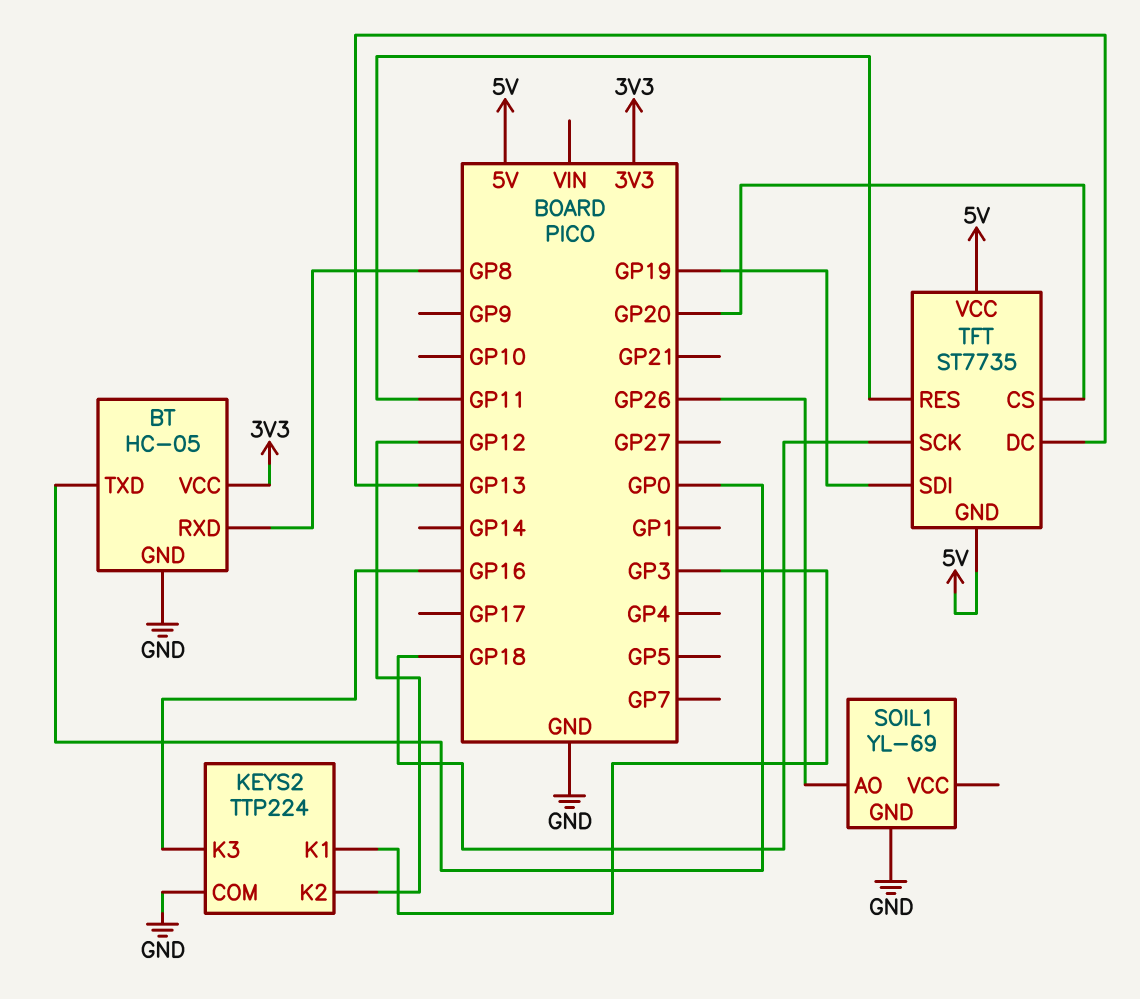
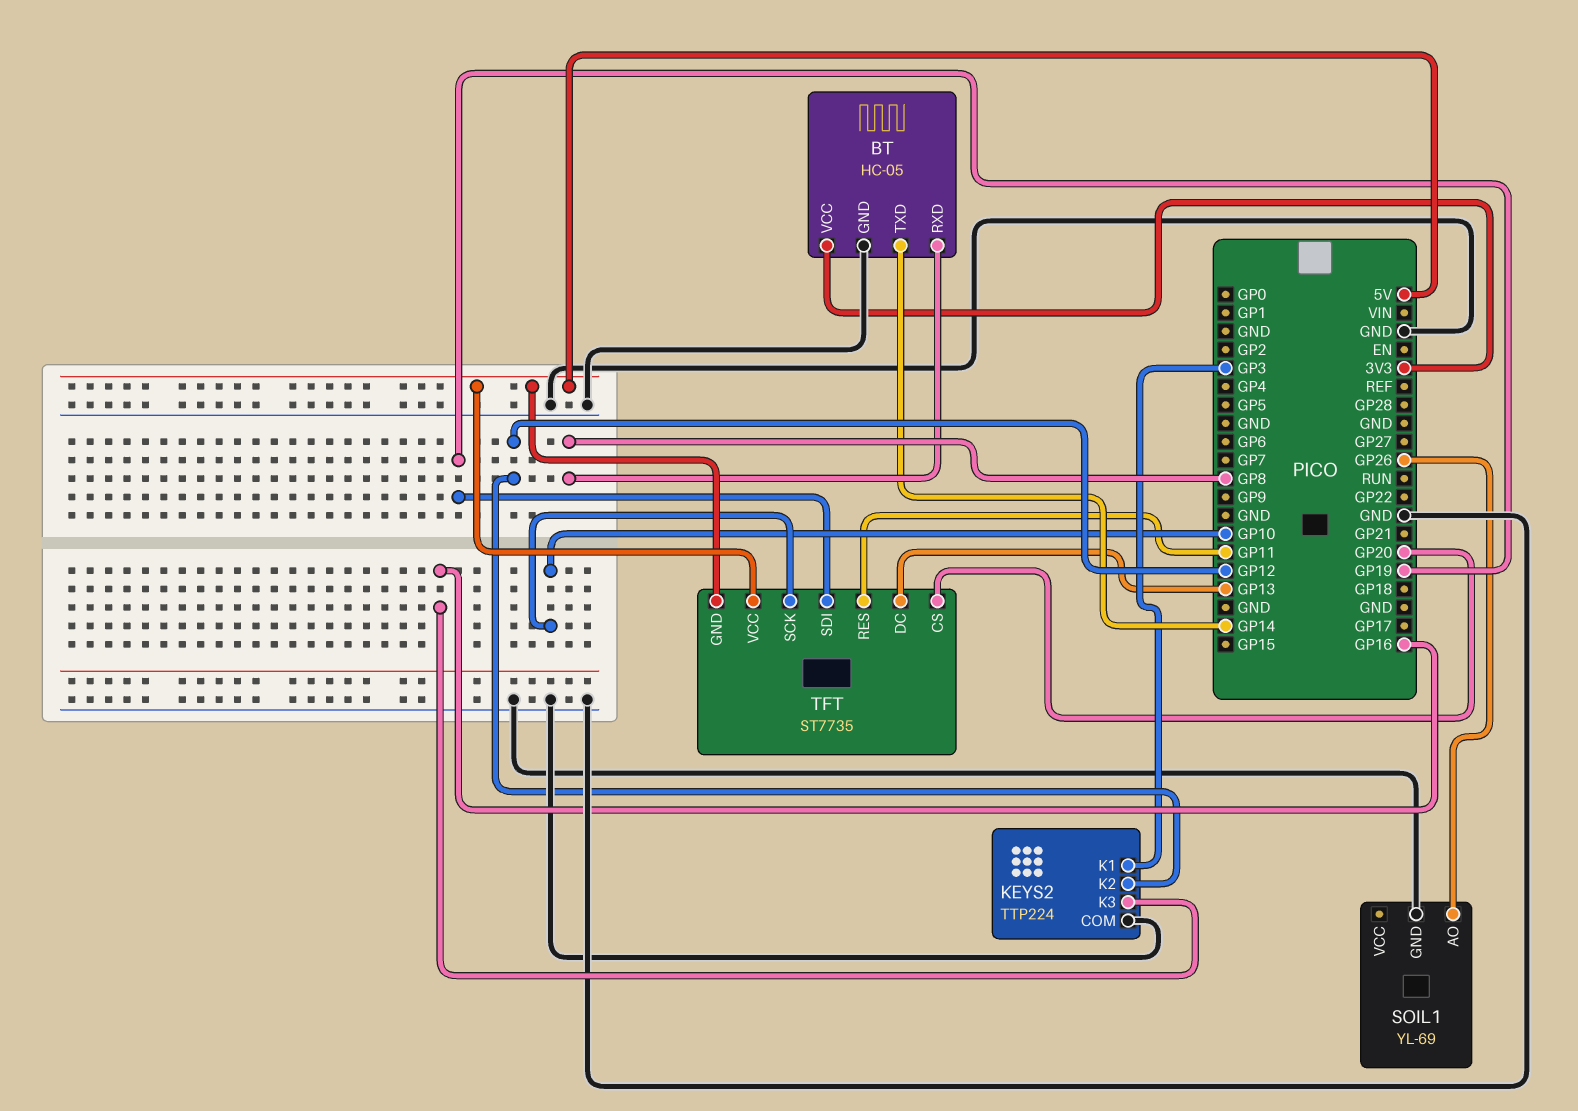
BT pin TXD: GP0 -> GP14
TFT pin SCK: GP18 -> GP10

